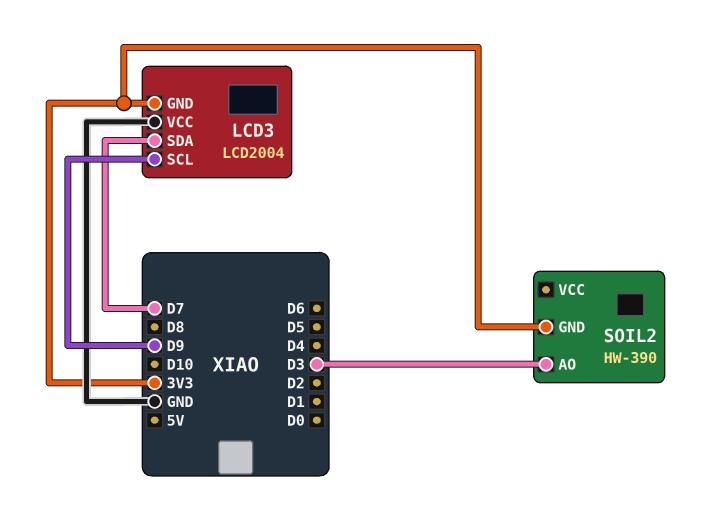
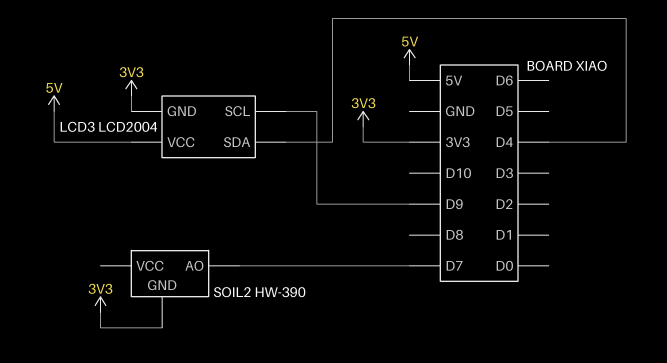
LCD3 pin SDA: D7 -> D4
LCD3 pin VCC: GND -> 5V
SOIL2 pin AO: D3 -> D7

